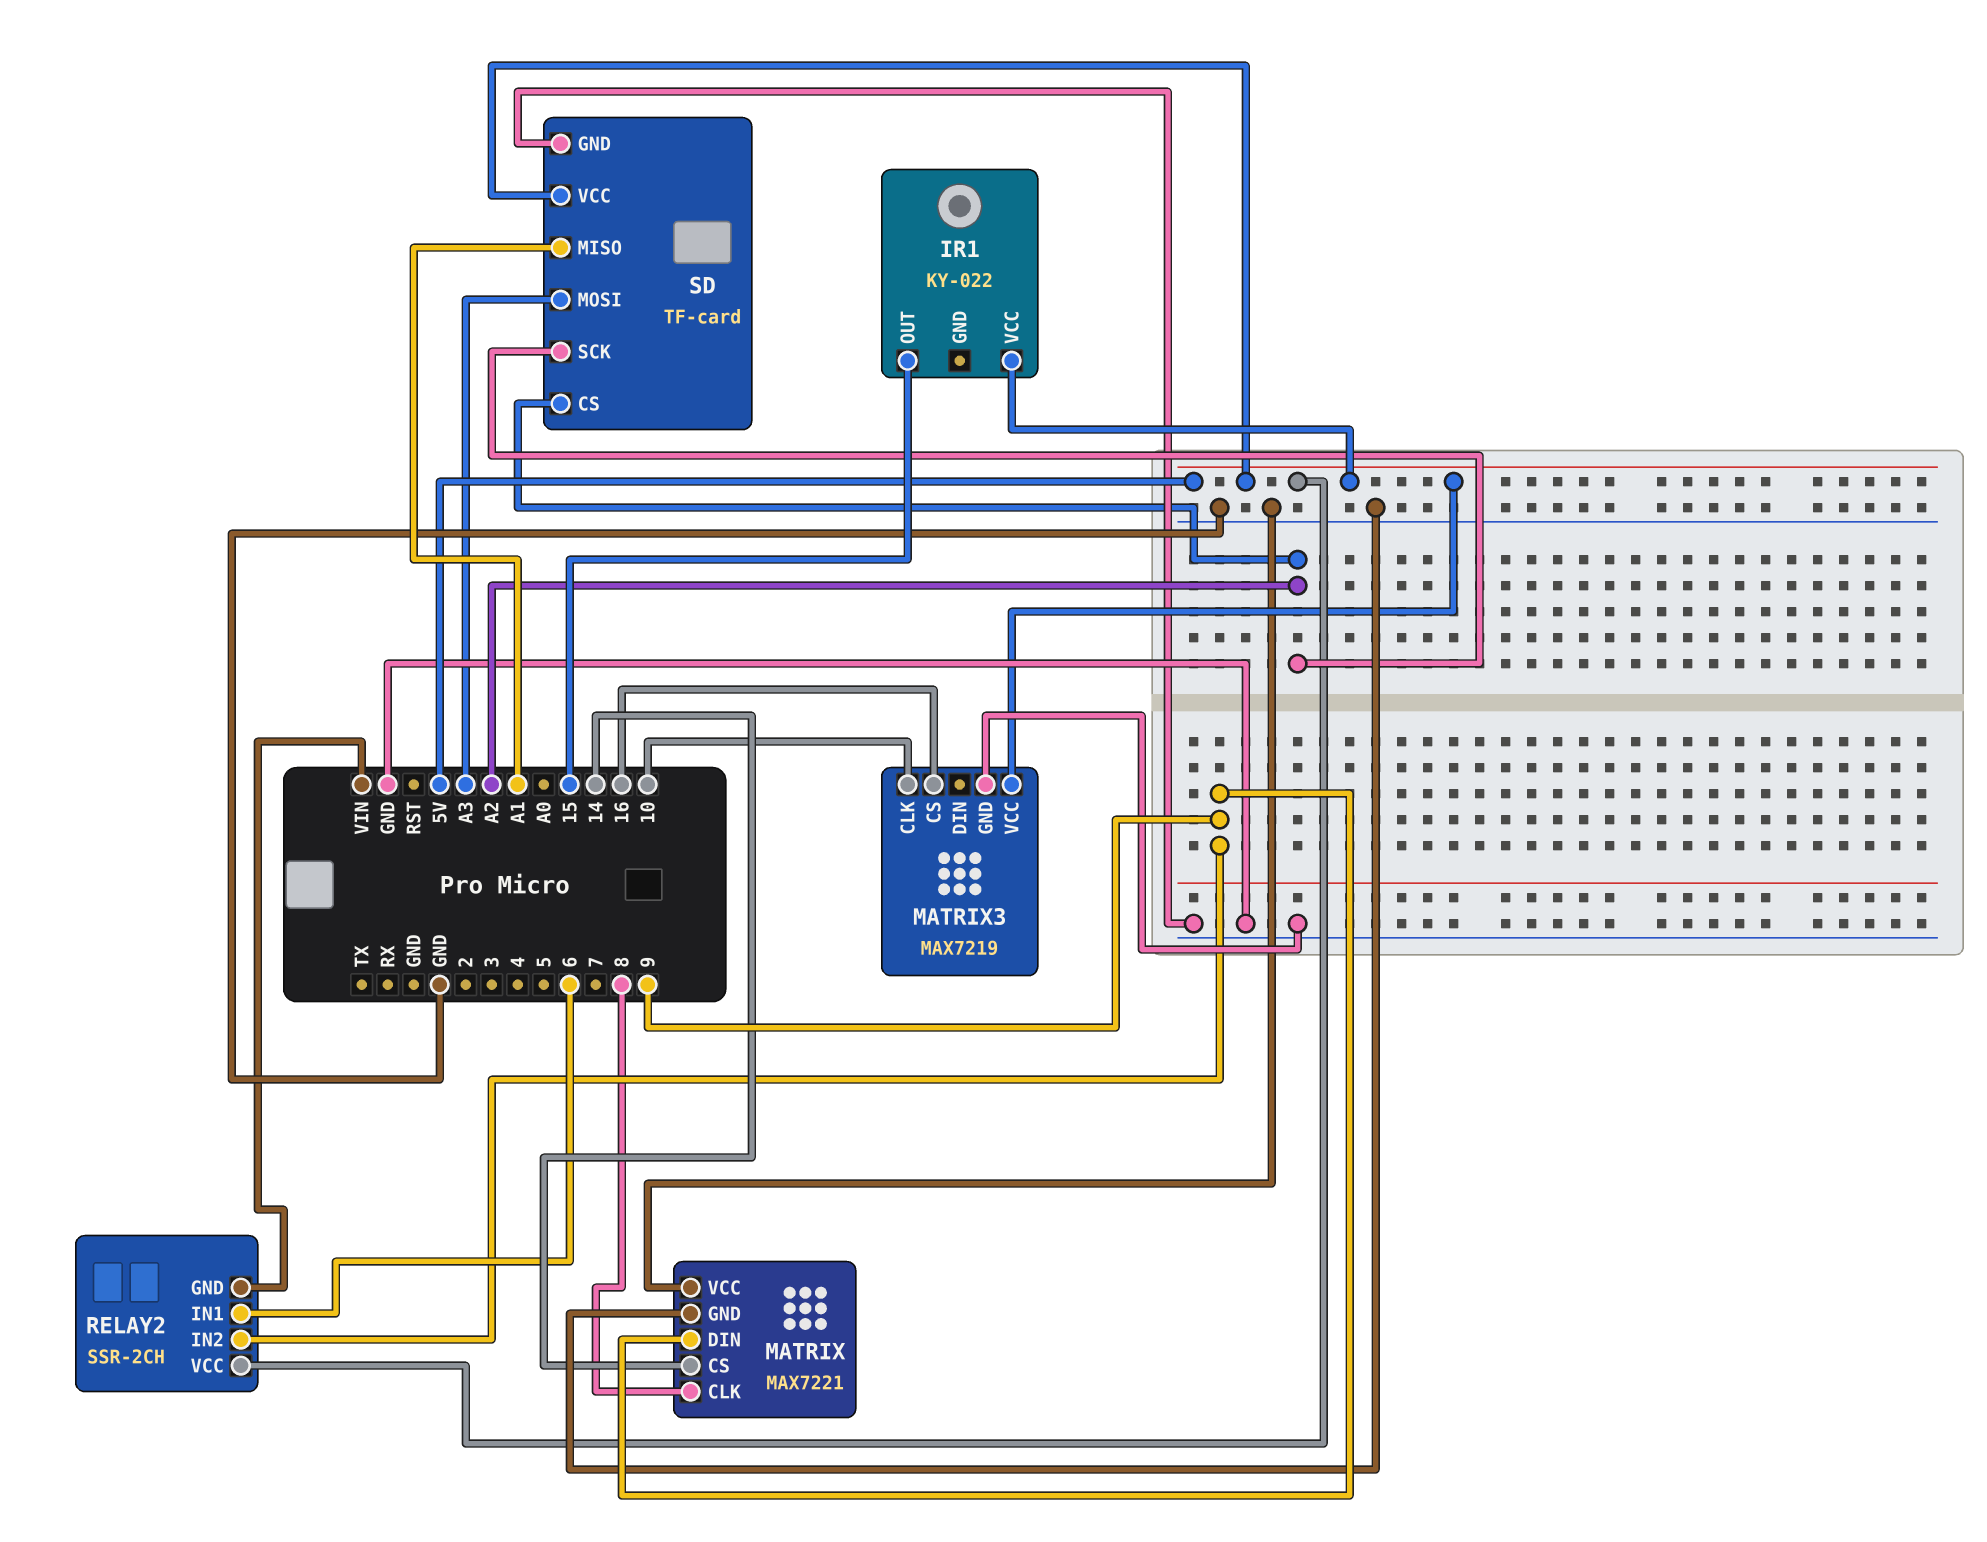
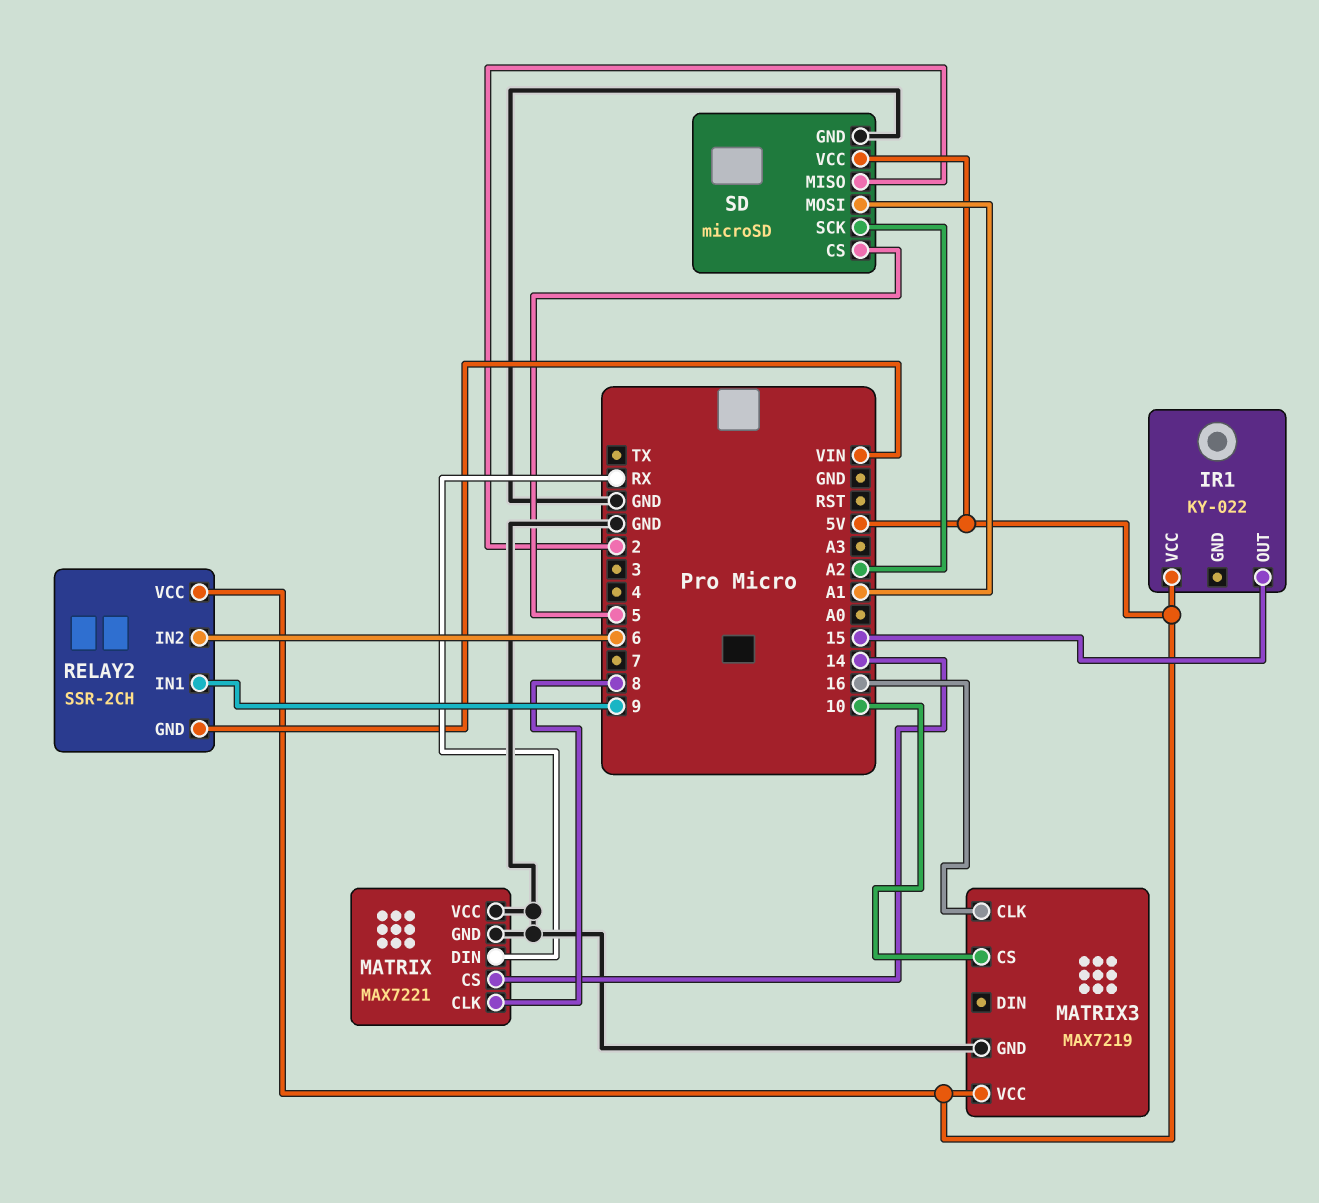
MATRIX pin DIN: 9 -> RX
MATRIX3 pin CLK: 10 -> 16
MATRIX3 pin CS: 16 -> 10
RELAY2 pin IN1: 6 -> 9
RELAY2 pin IN2: 9 -> 6
SD: TF-card -> microSD
SD pin CS: A2 -> 5
SD pin MISO: A1 -> 2
SD pin MOSI: A3 -> A1

